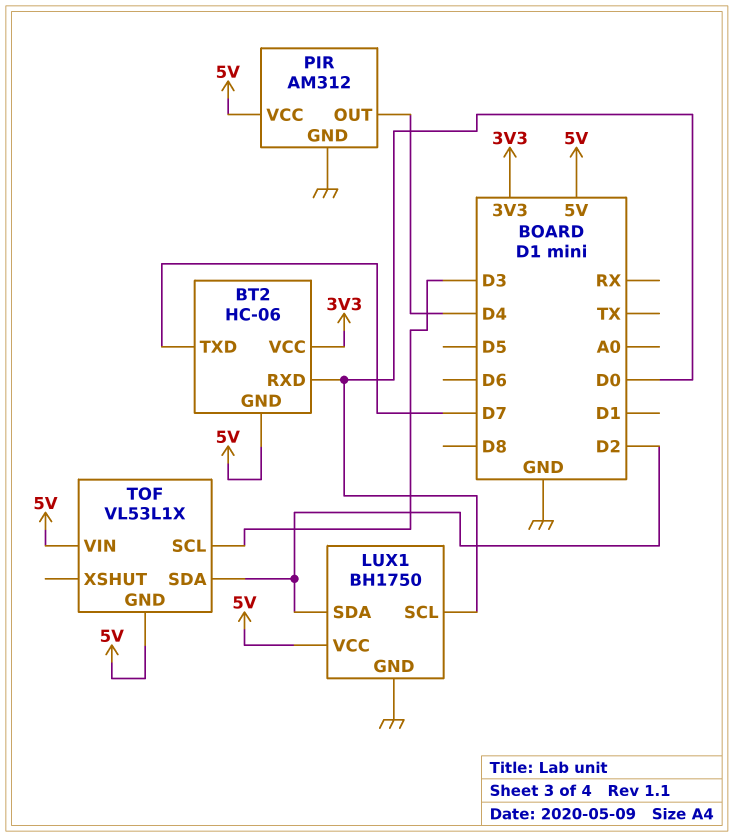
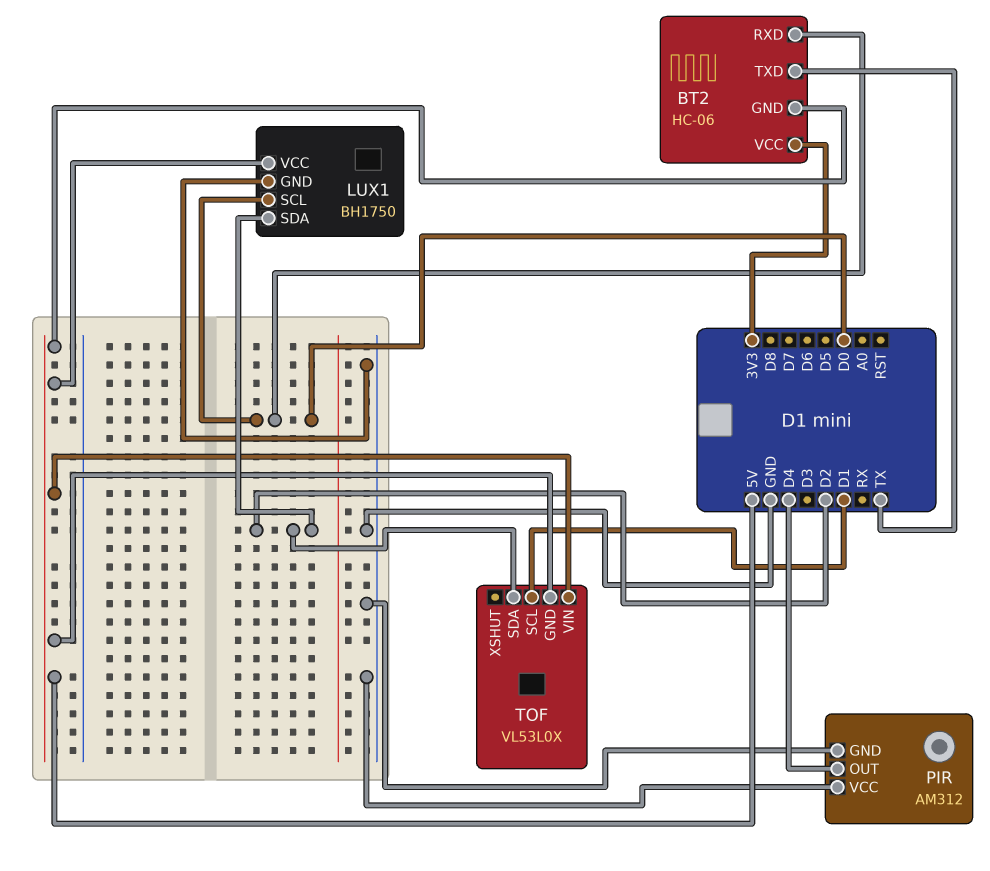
BT2 pin TXD: D7 -> TX
PIR pin VCC: 5V -> GND
TOF: VL53L1X -> VL53L0X
TOF pin SCL: D3 -> D1

